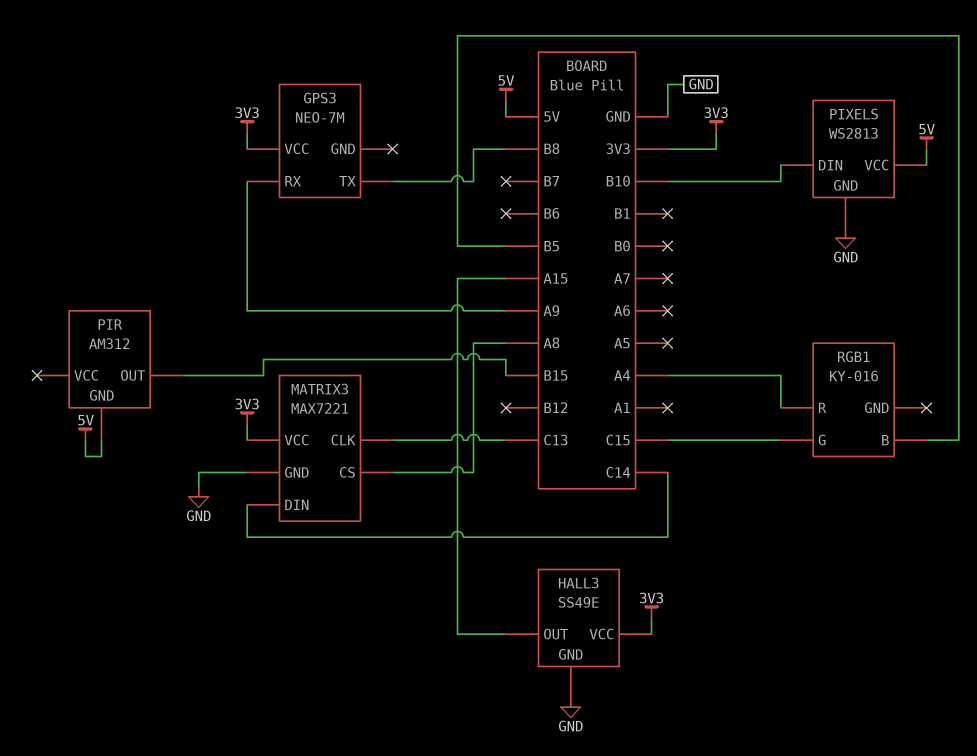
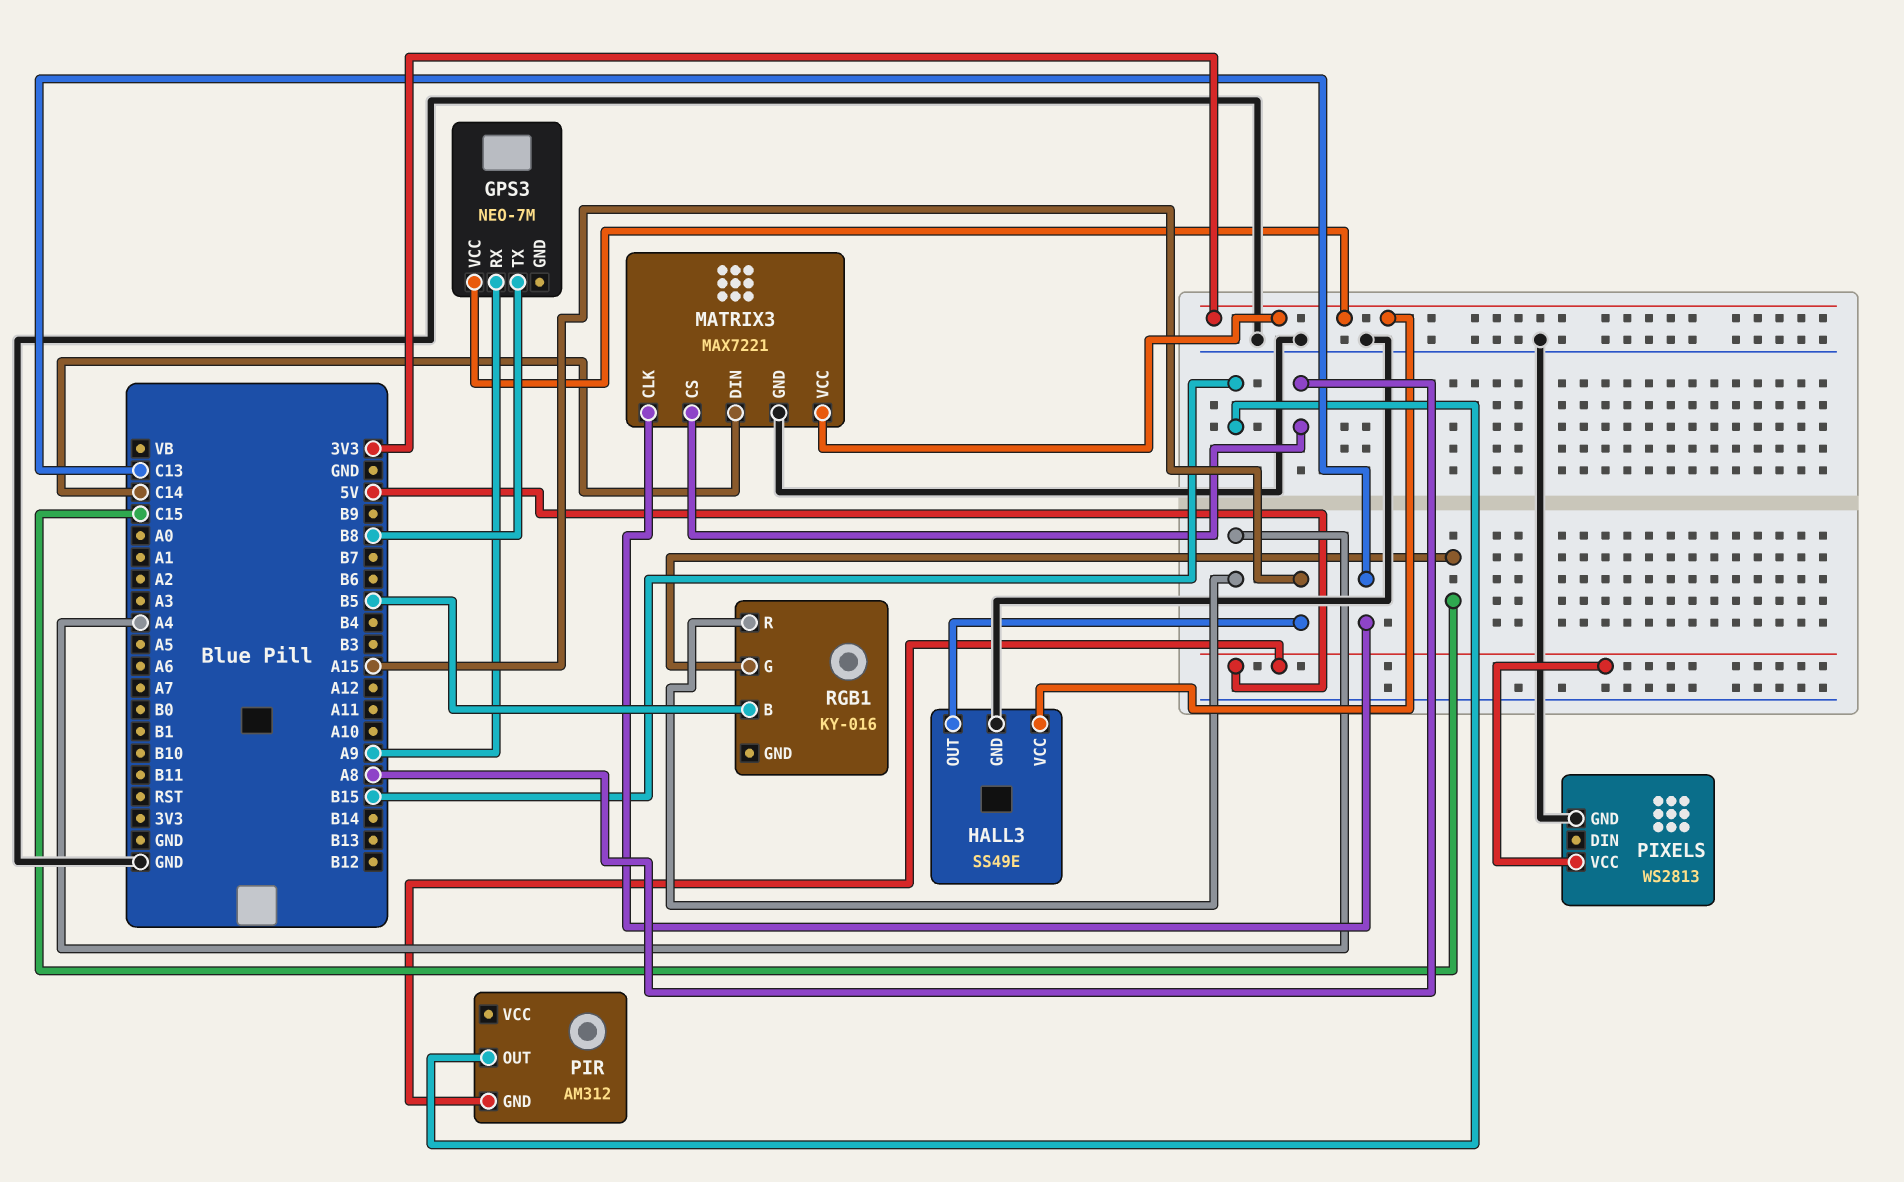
PIXELS pin DIN: B10 -> none

